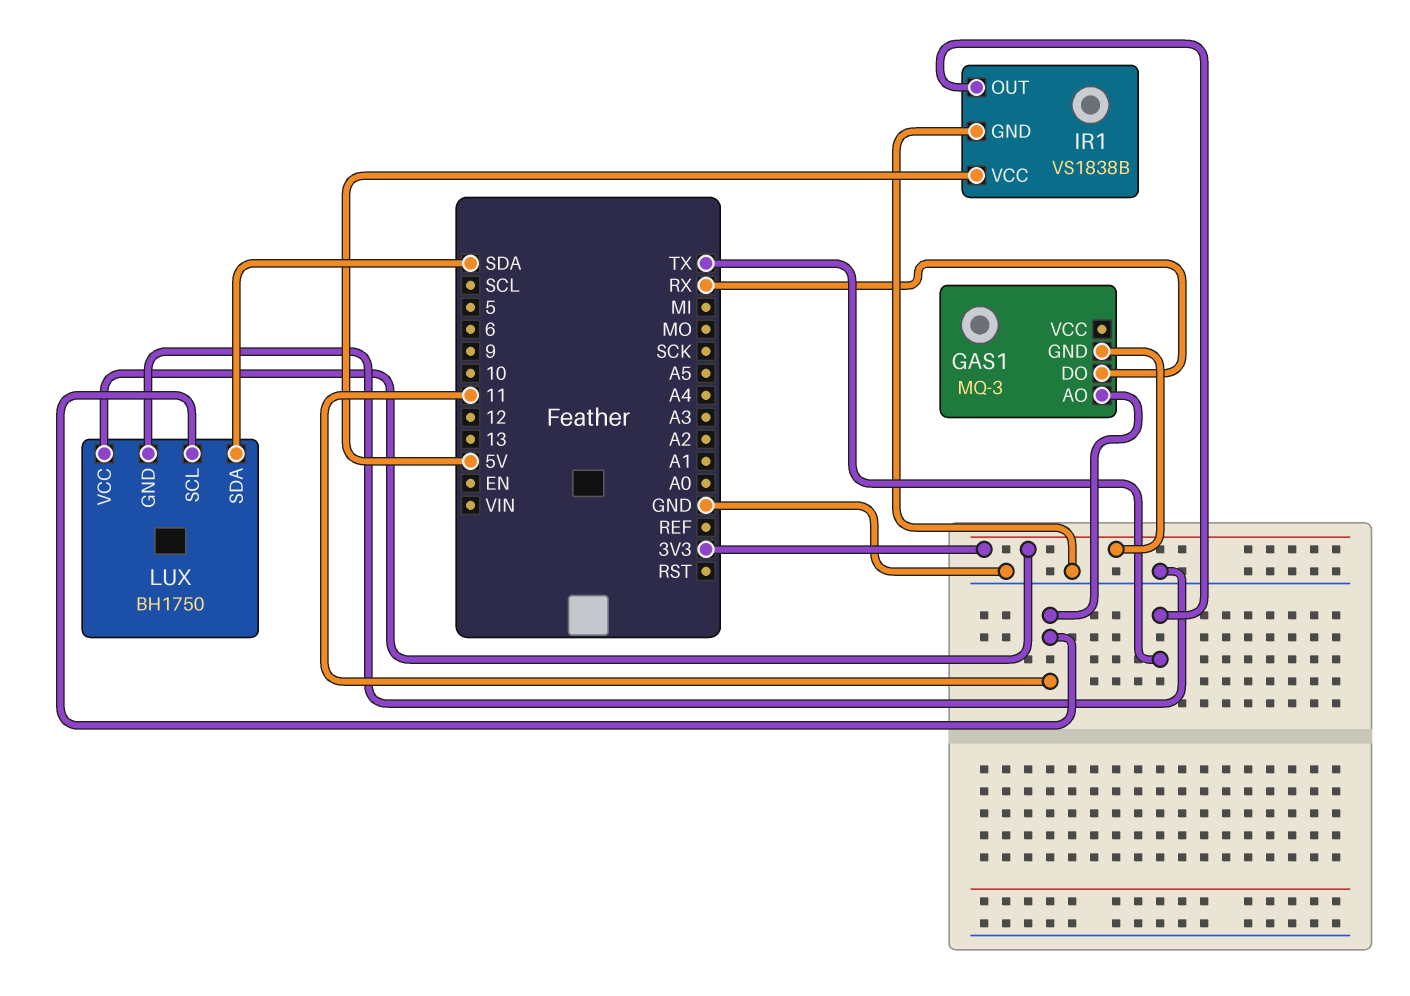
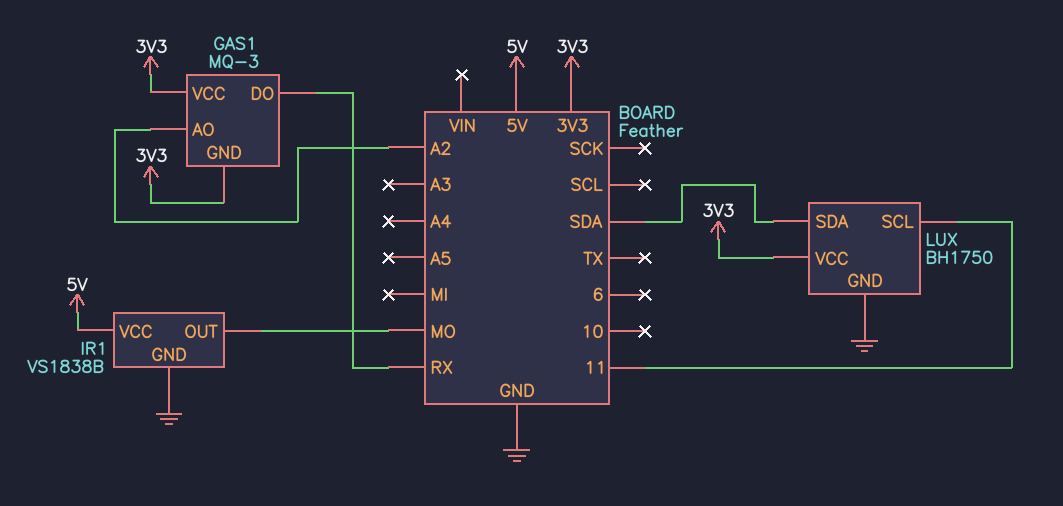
GAS1 pin AO: 11 -> A2
GAS1 pin VCC: none -> 3V3
IR1 pin OUT: TX -> MO

